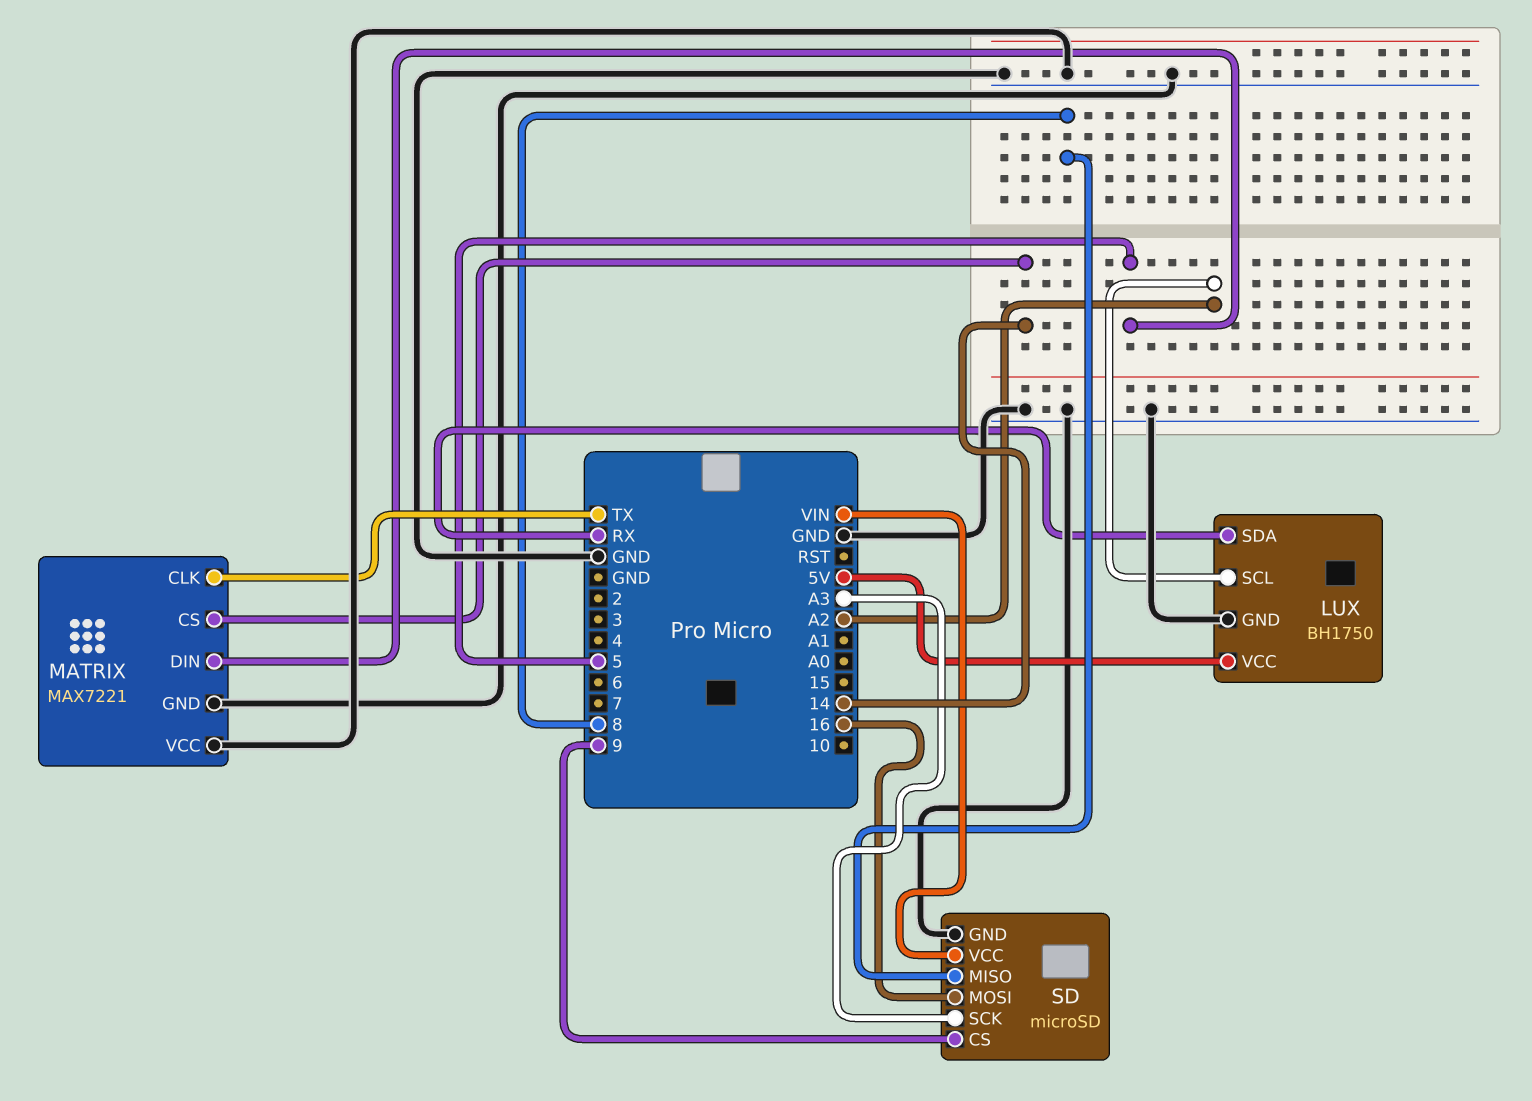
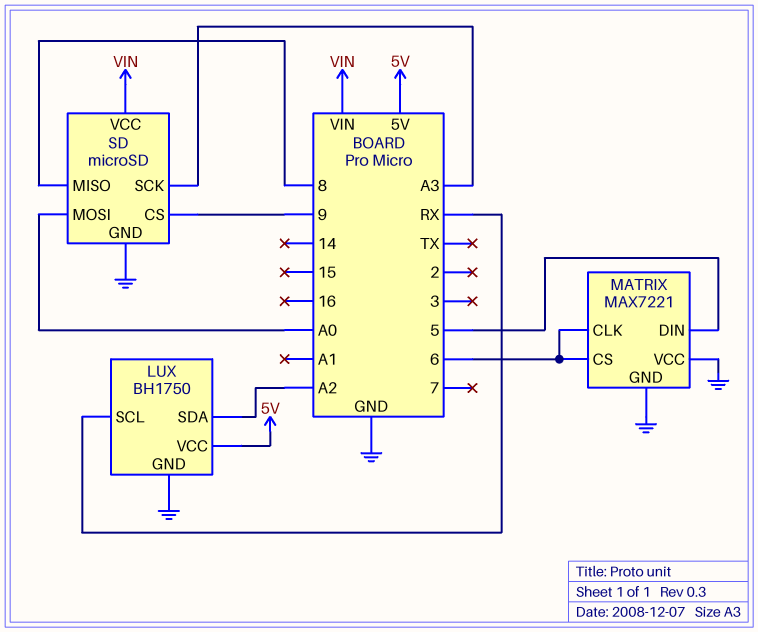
LUX pin SCL: A2 -> RX
LUX pin SDA: RX -> A2
MATRIX pin CLK: TX -> 6
MATRIX pin CS: 14 -> 6
SD pin MOSI: 16 -> A0

